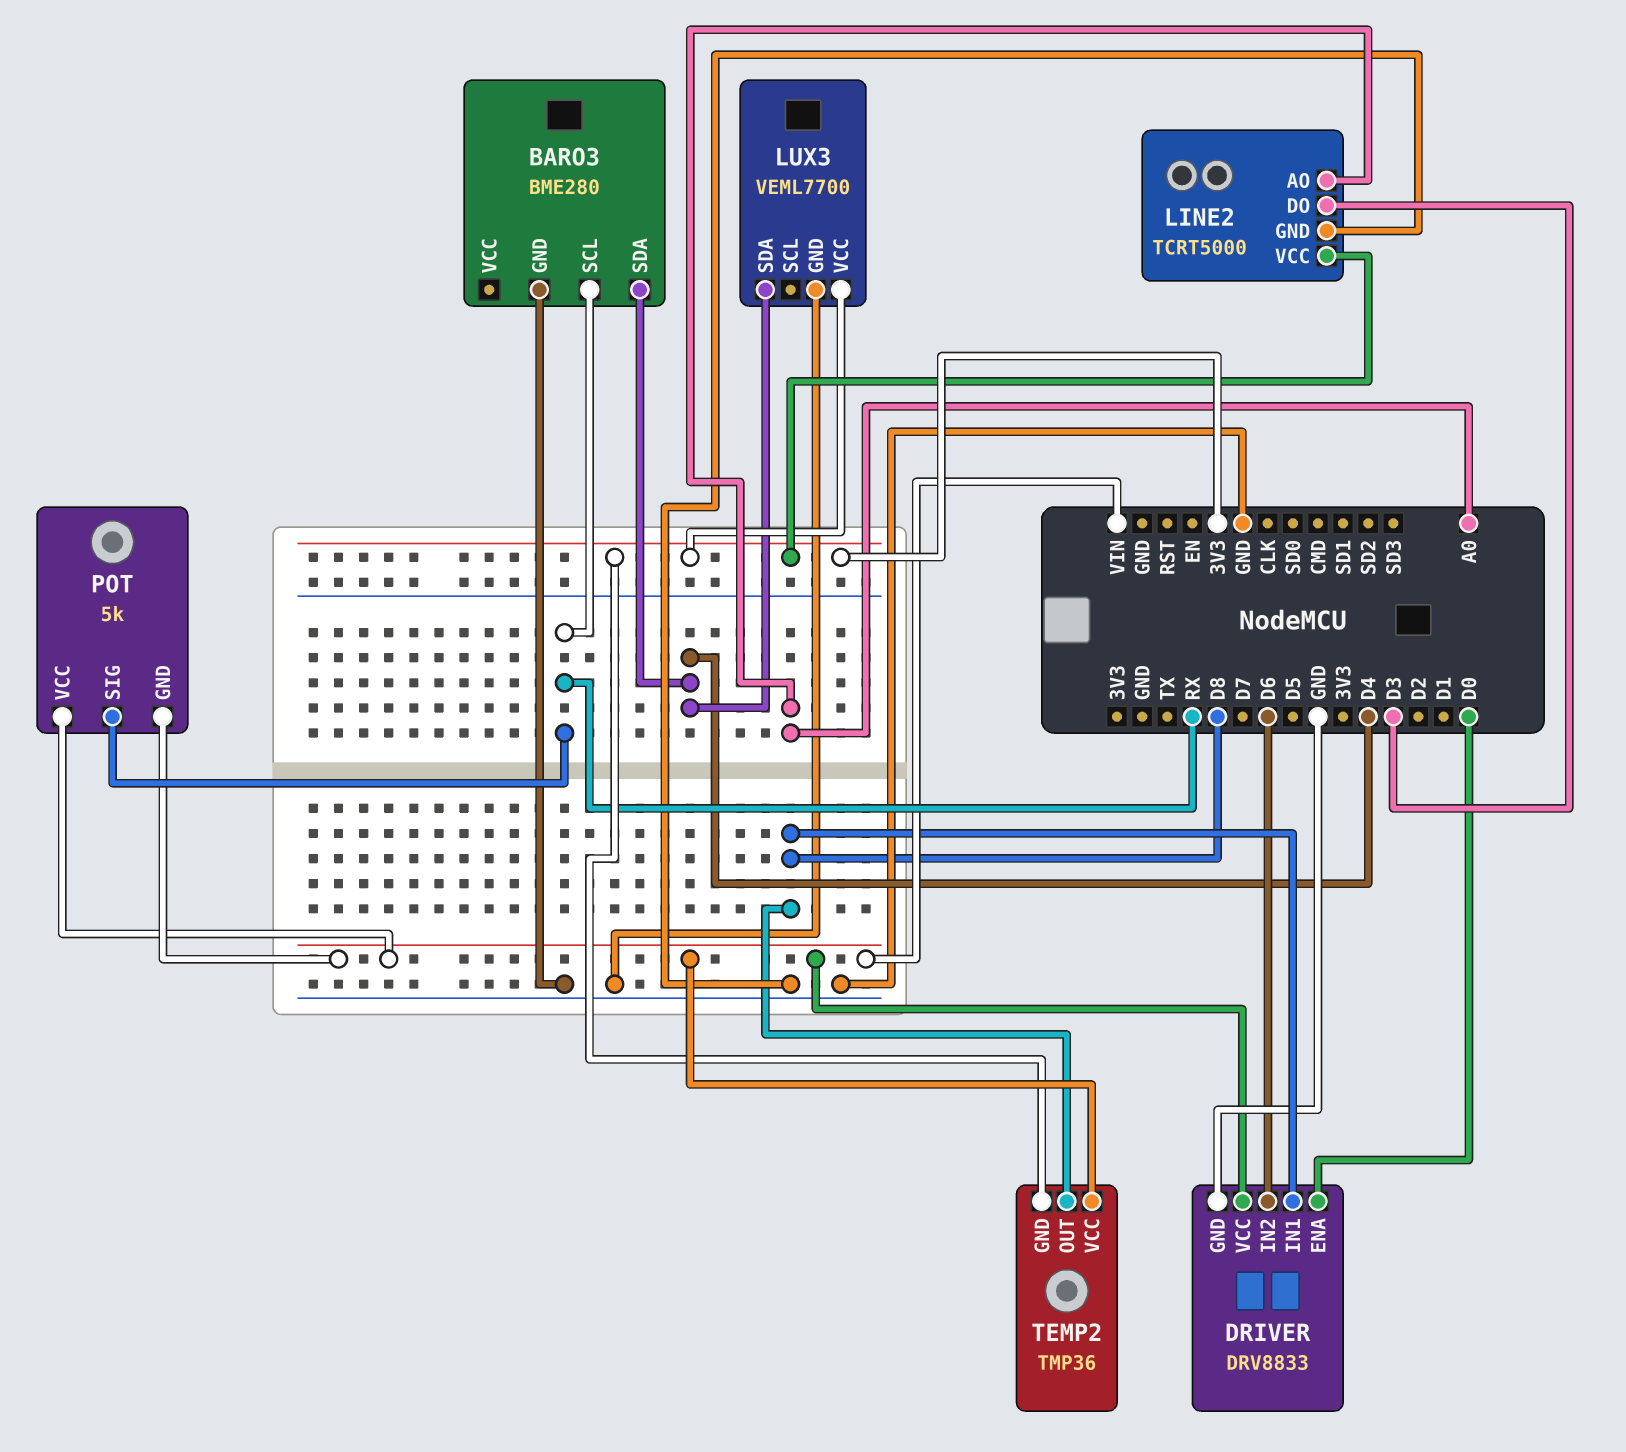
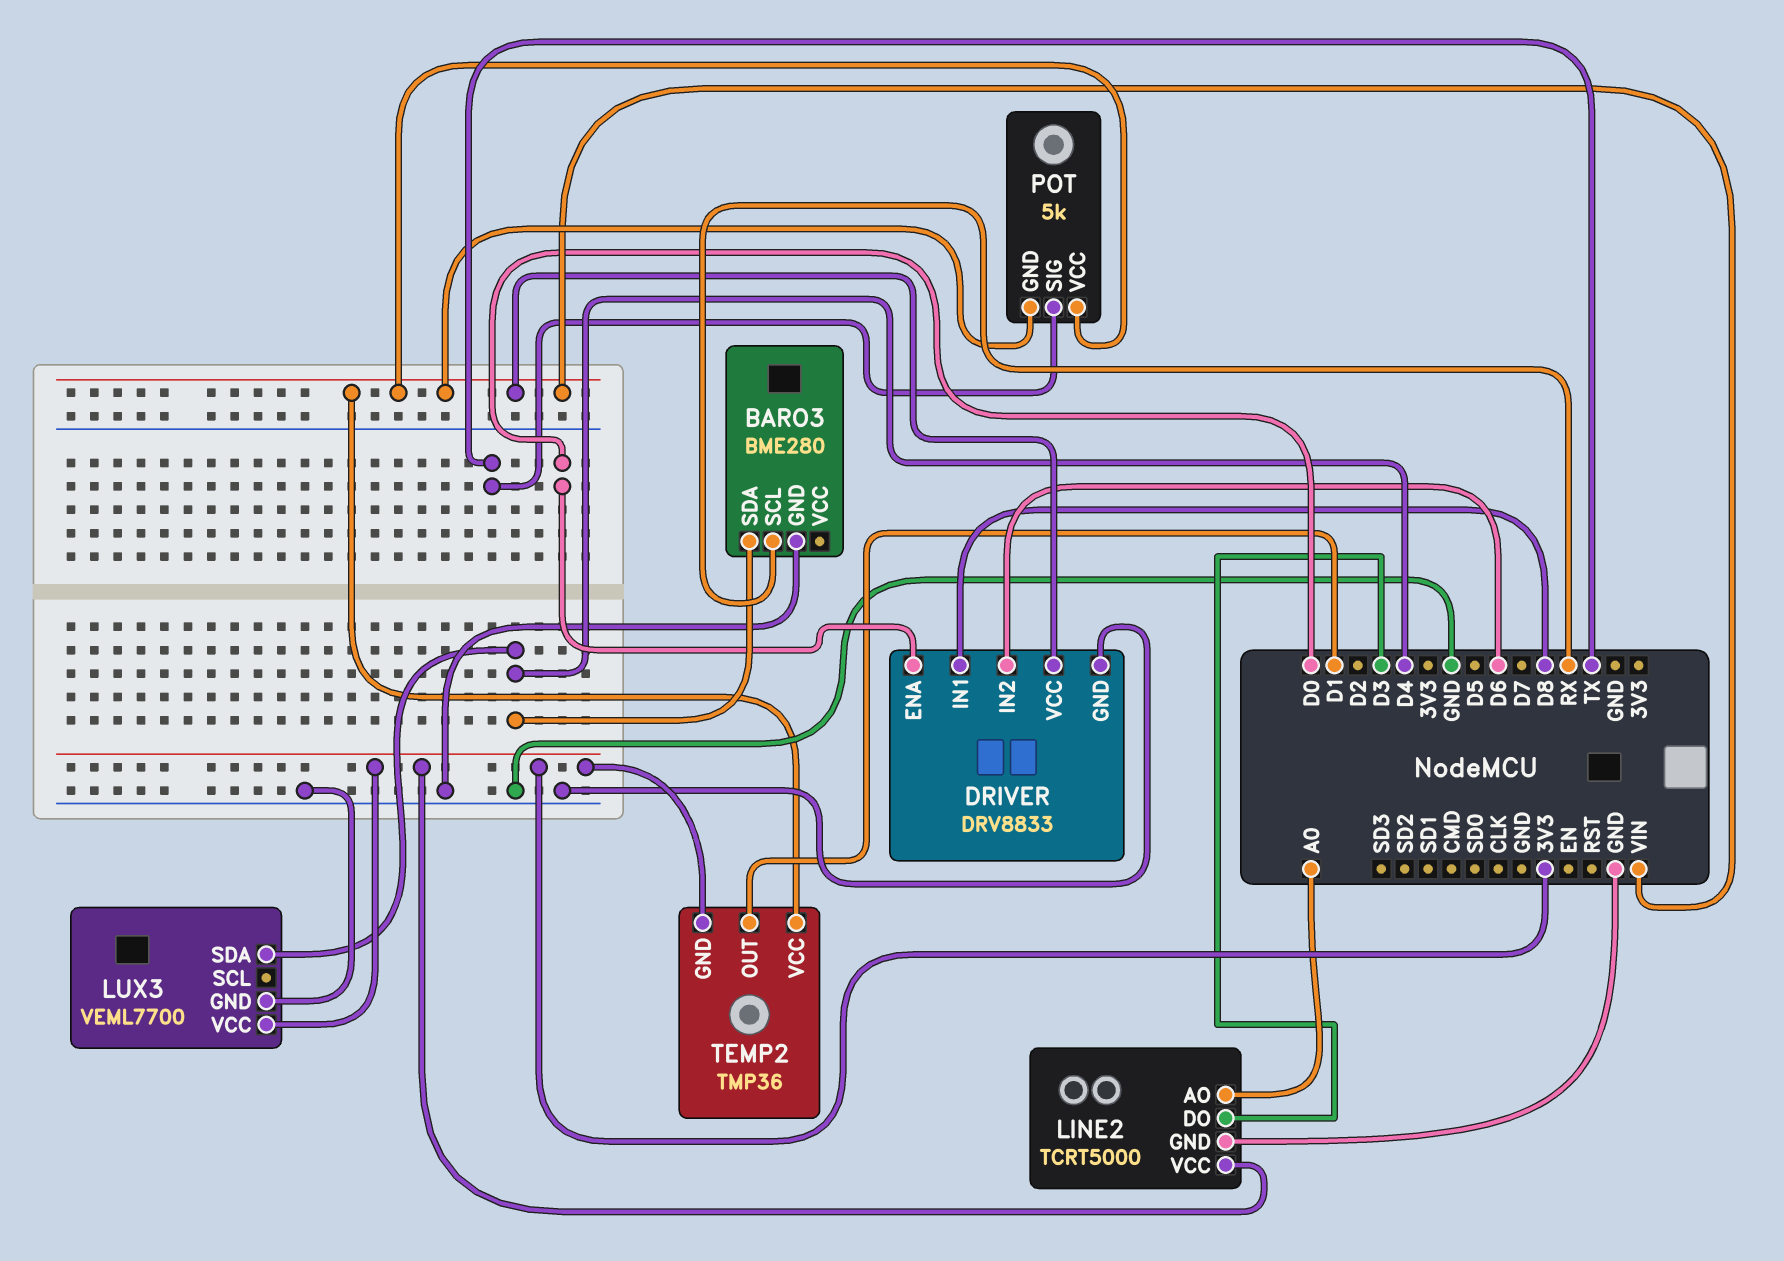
POT pin SIG: RX -> TX
TEMP2 pin OUT: D8 -> D1

